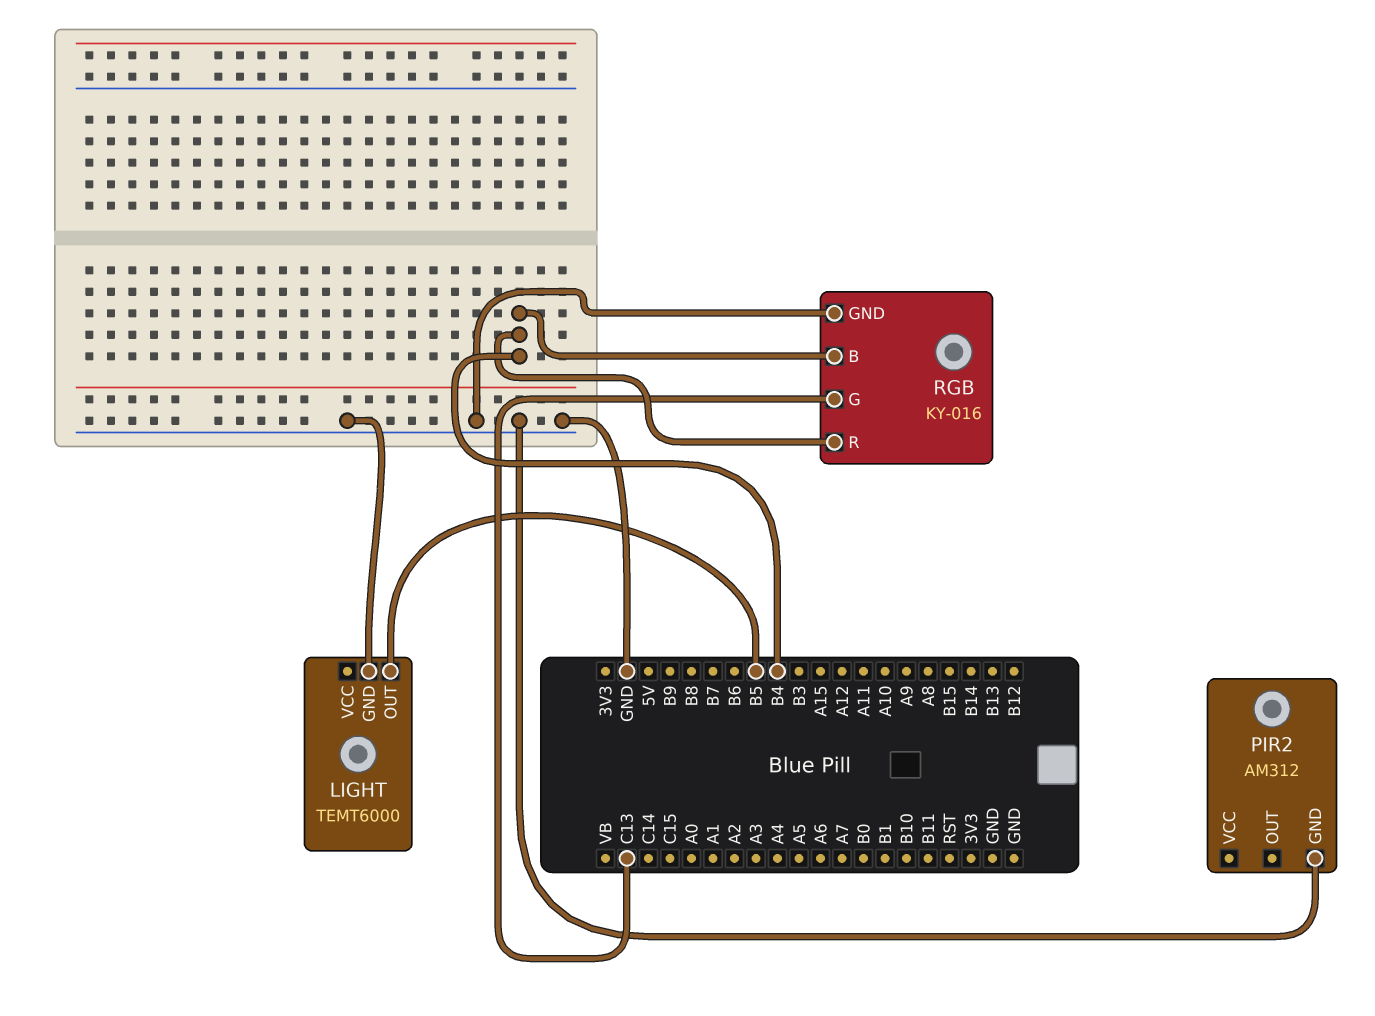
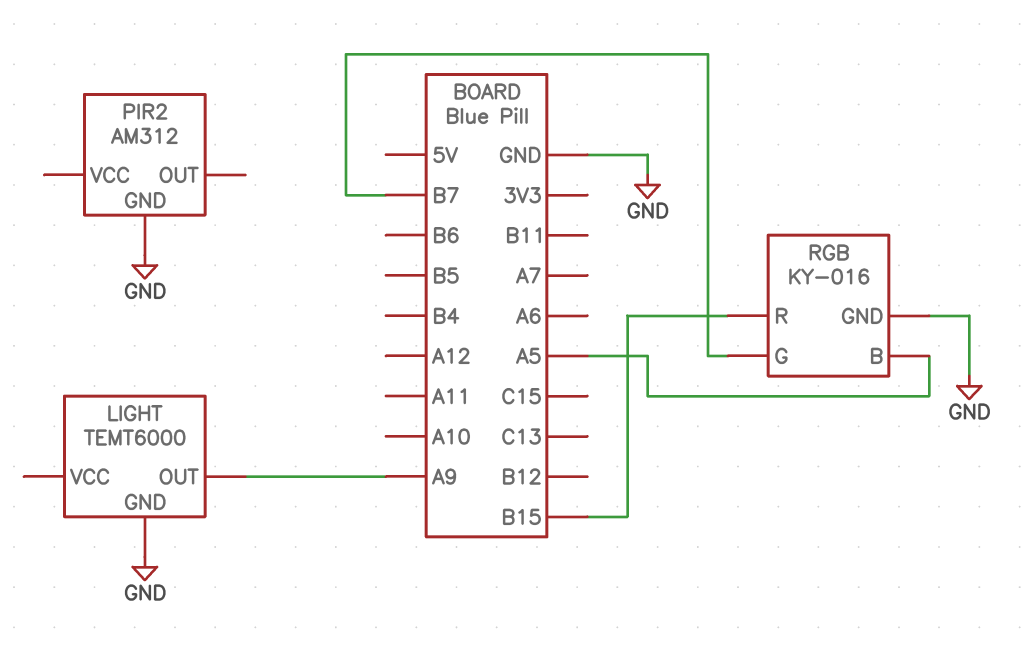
LIGHT pin OUT: B5 -> A9
RGB pin B: B4 -> A5
RGB pin G: C13 -> B7
RGB pin R: B4 -> B15

